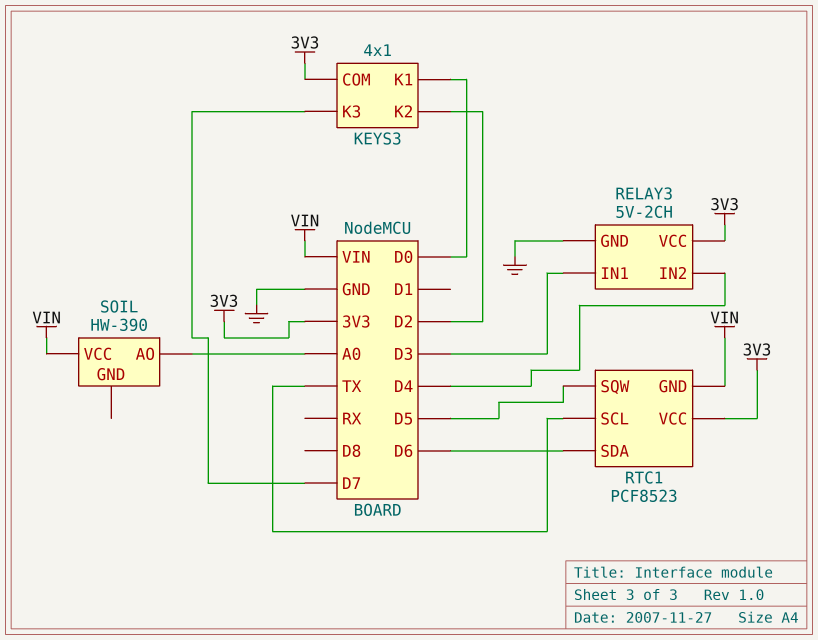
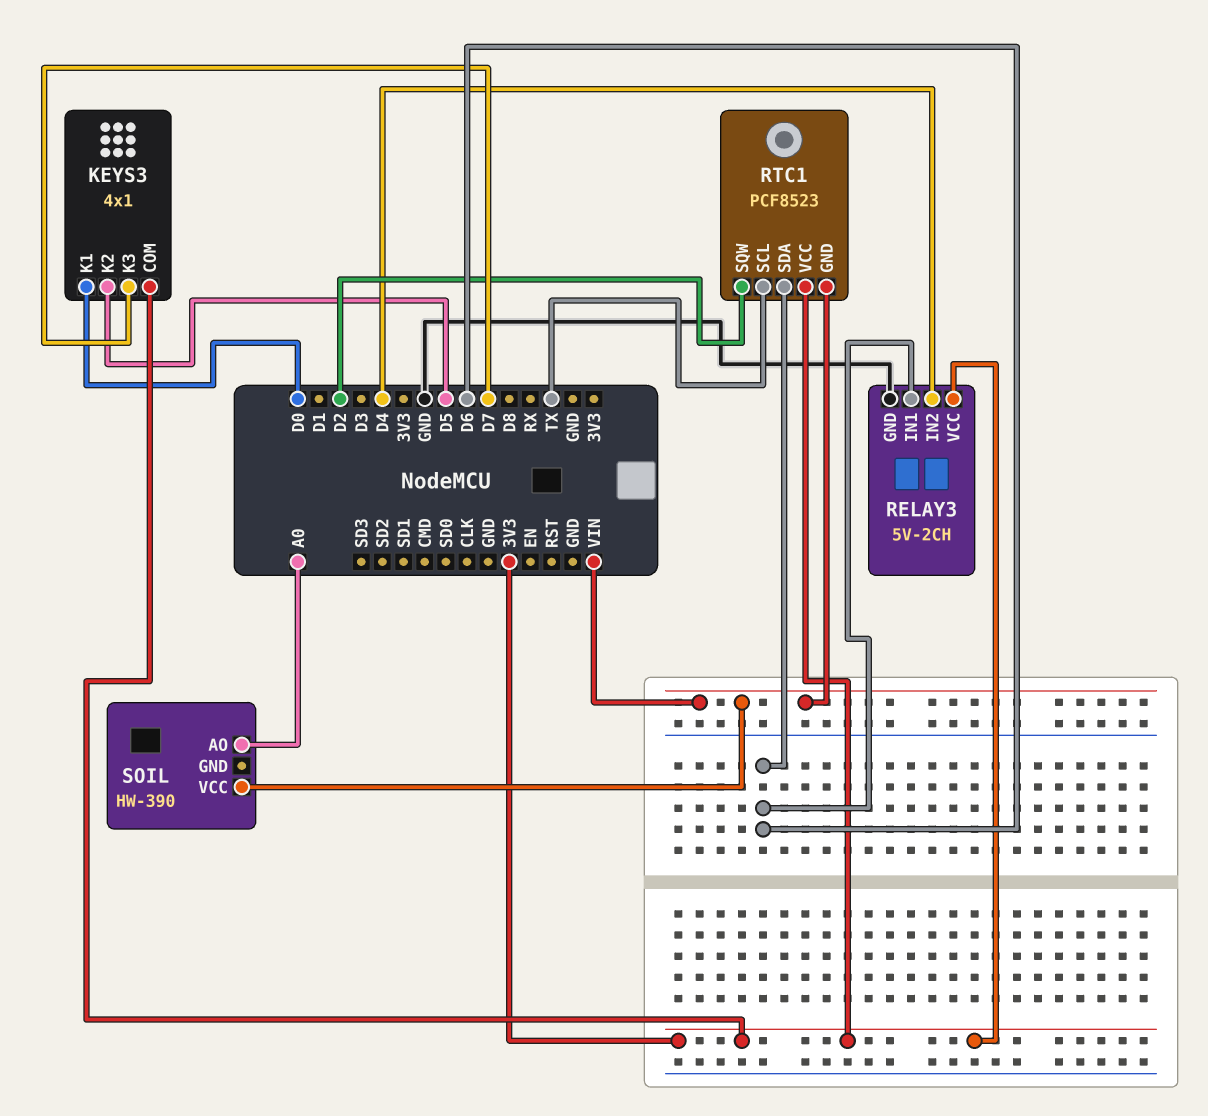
KEYS3 pin K2: D2 -> D5
RELAY3 pin IN1: D3 -> D6
RTC1 pin SQW: D5 -> D2

